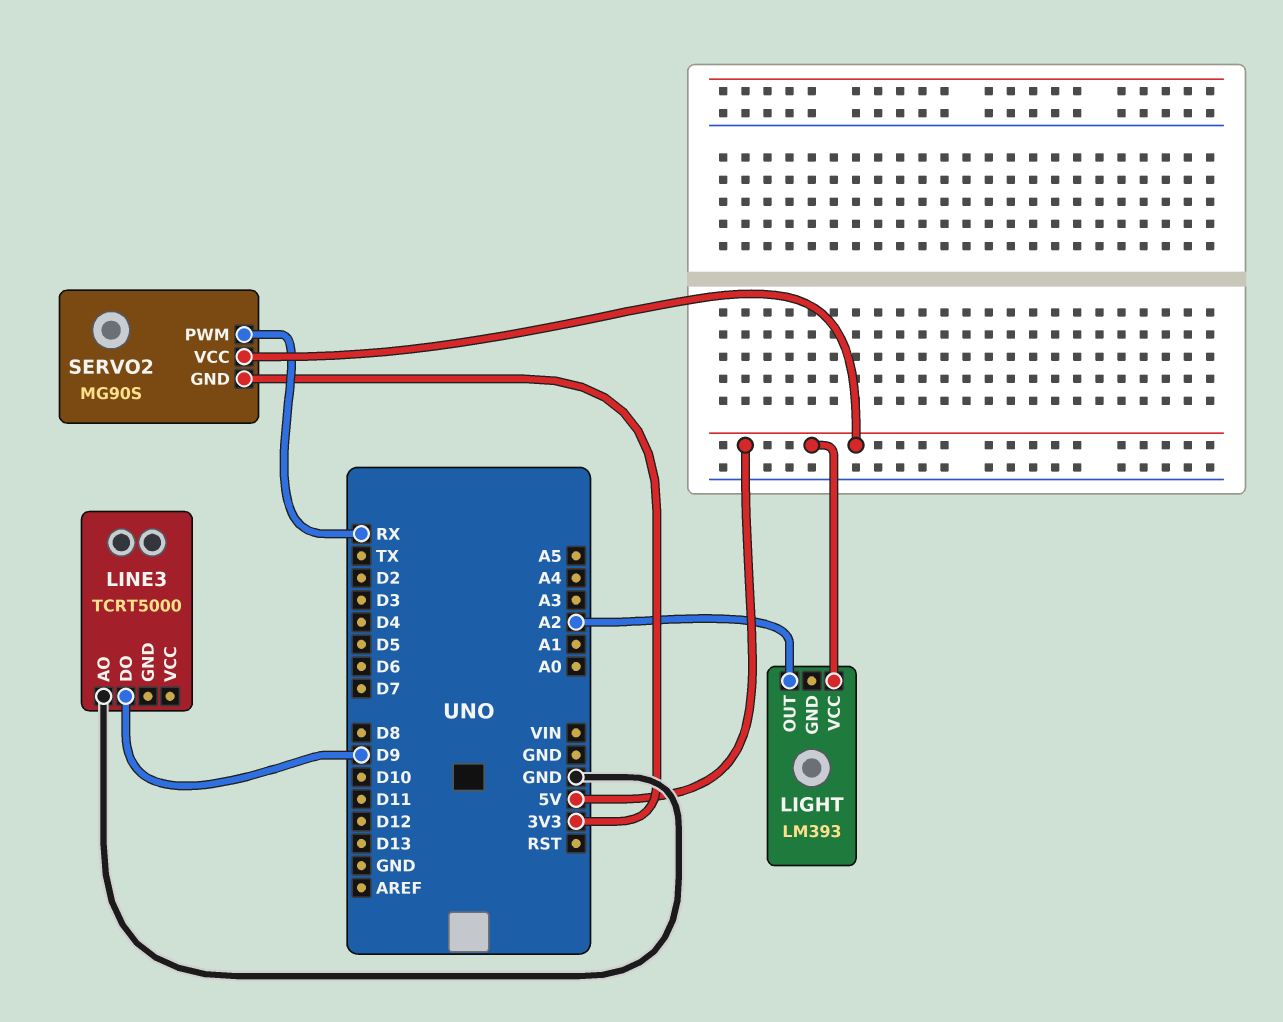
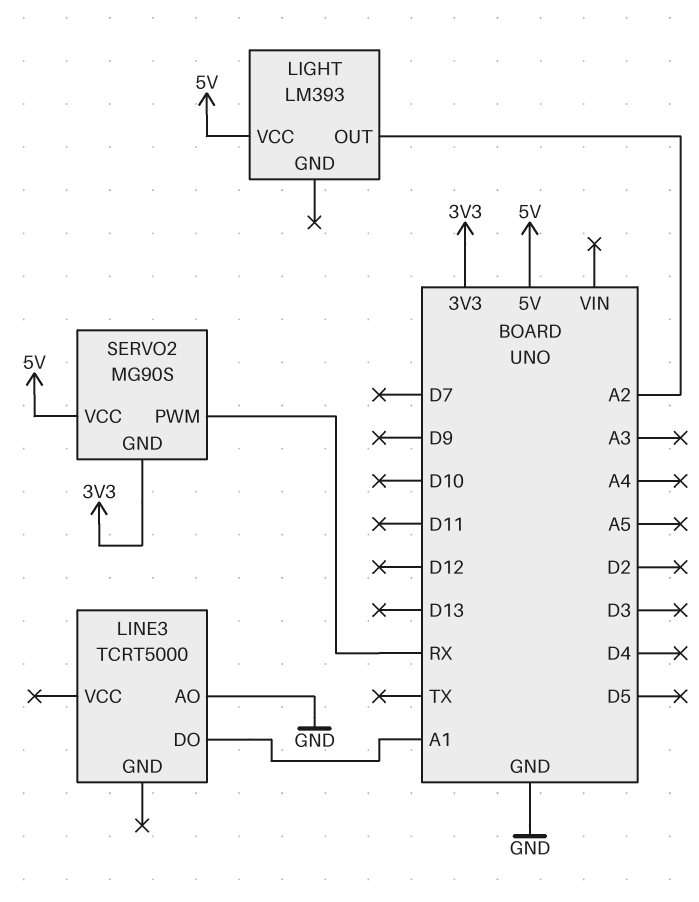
LINE3 pin DO: D9 -> A1

